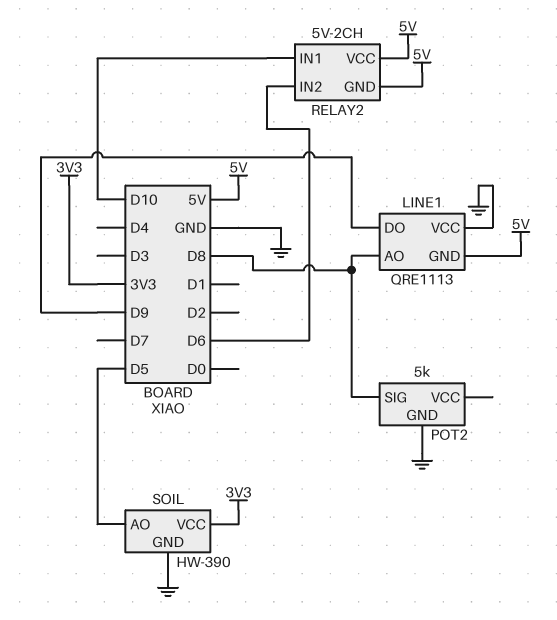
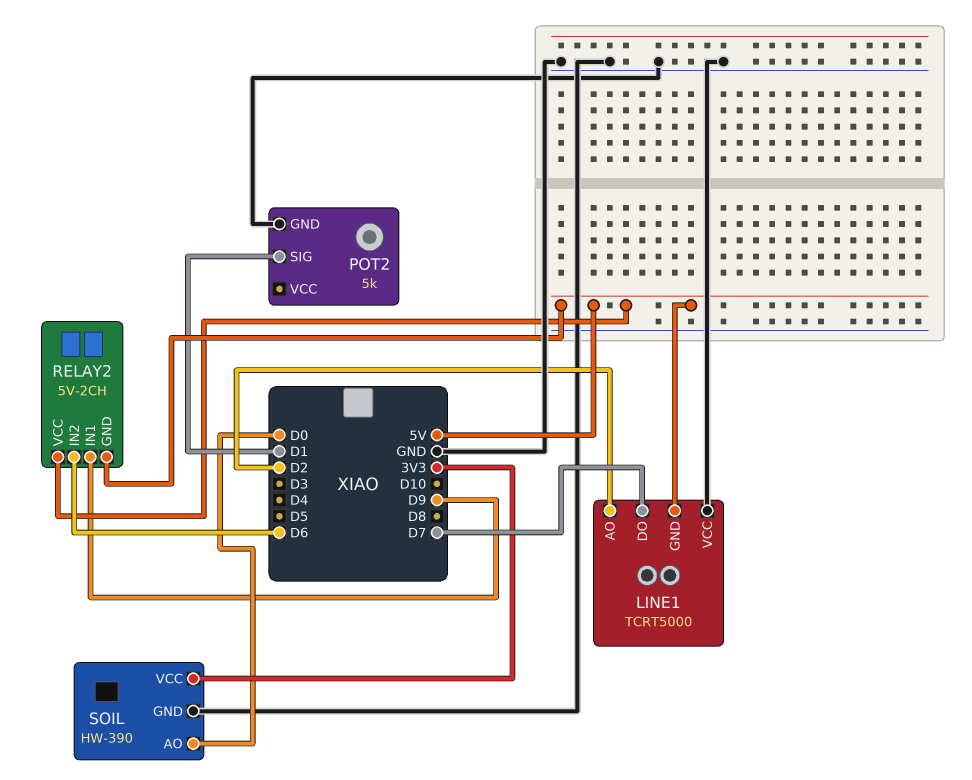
LINE1: QRE1113 -> TCRT5000
LINE1 pin AO: D8 -> D2
LINE1 pin DO: D9 -> D7
POT2 pin SIG: D8 -> D1
RELAY2 pin IN1: D10 -> D9
SOIL pin AO: D5 -> D0

